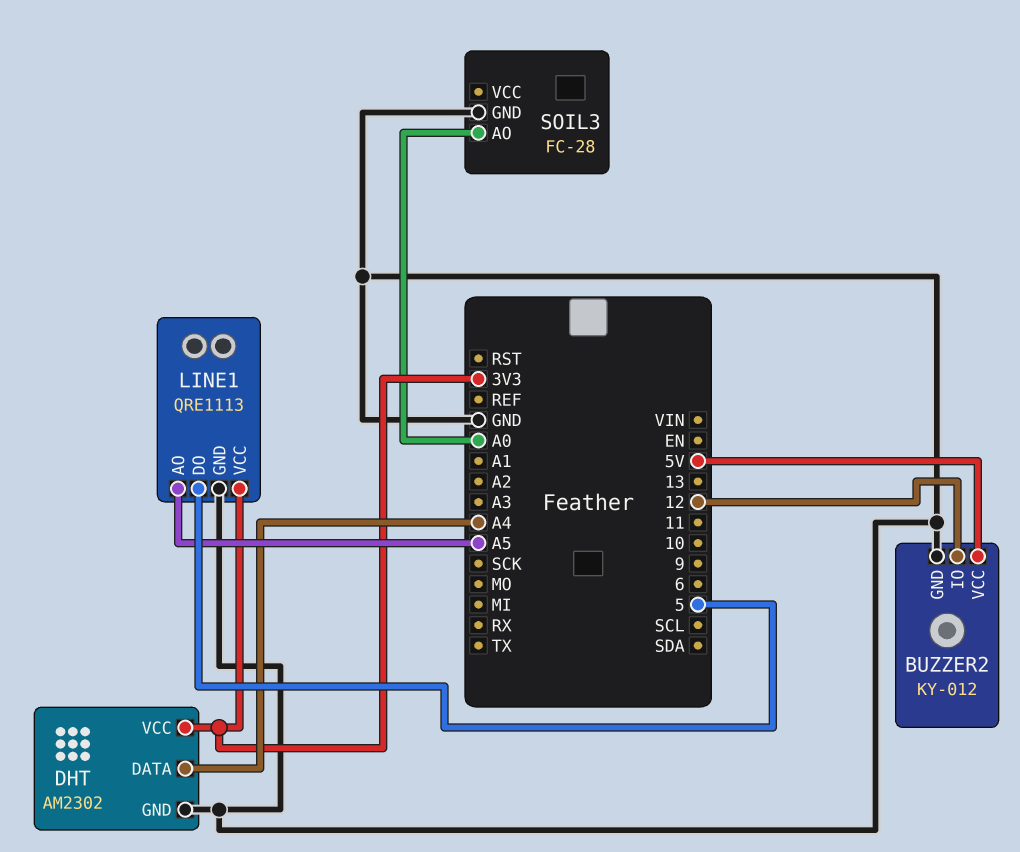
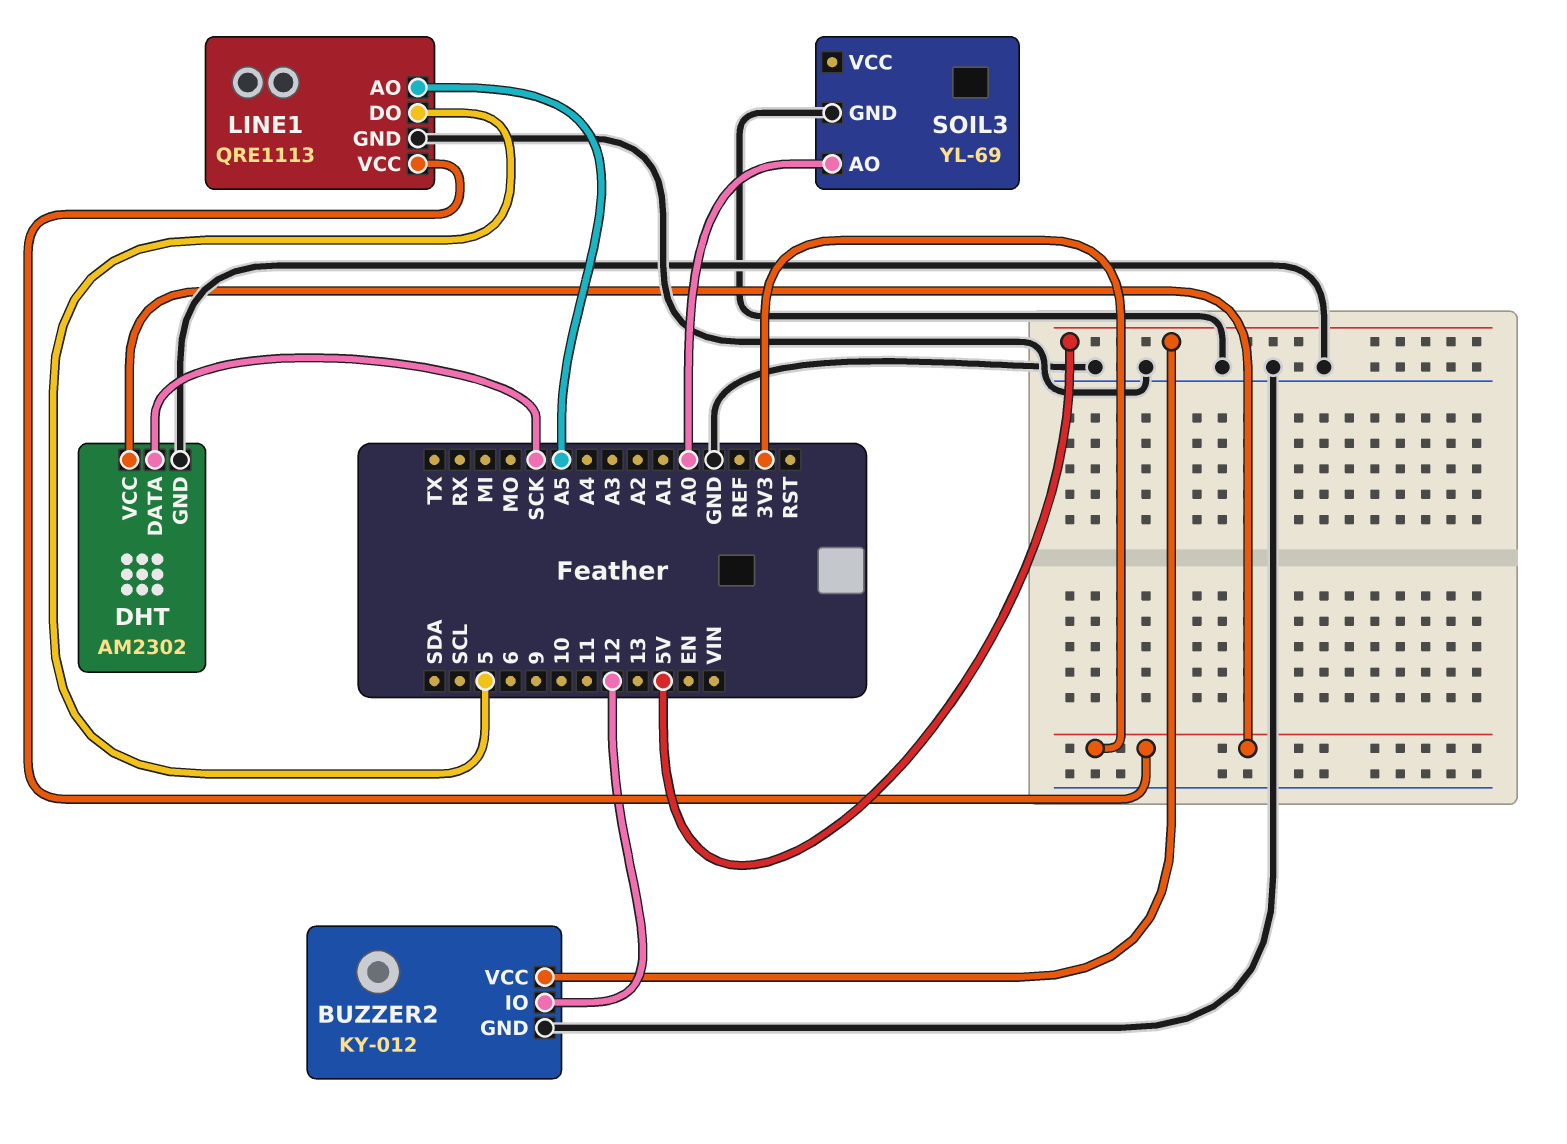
DHT pin DATA: A4 -> SCK
SOIL3: FC-28 -> YL-69

